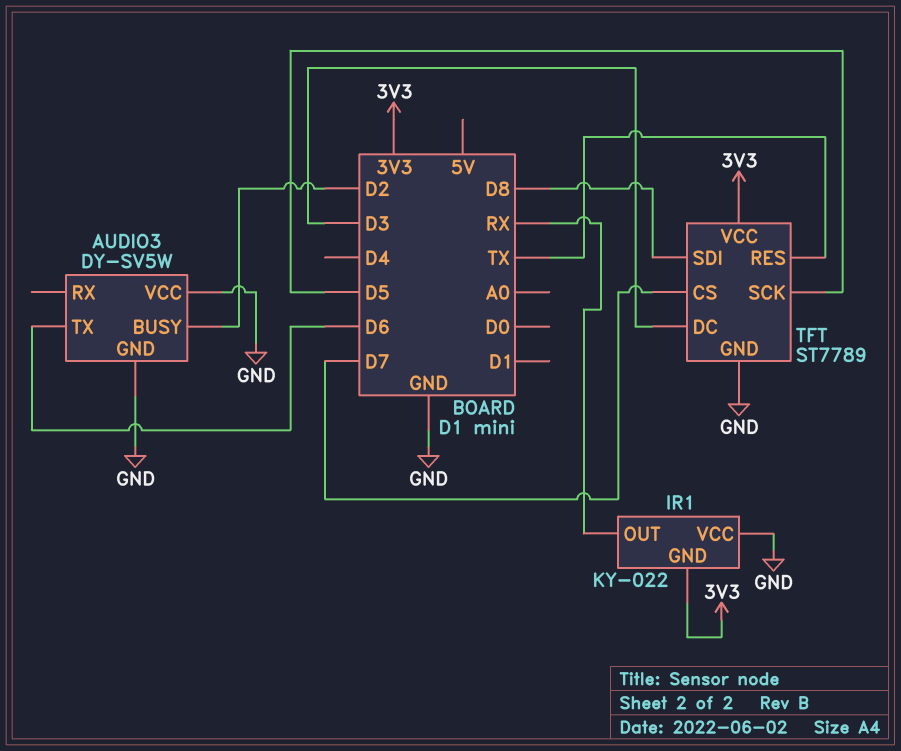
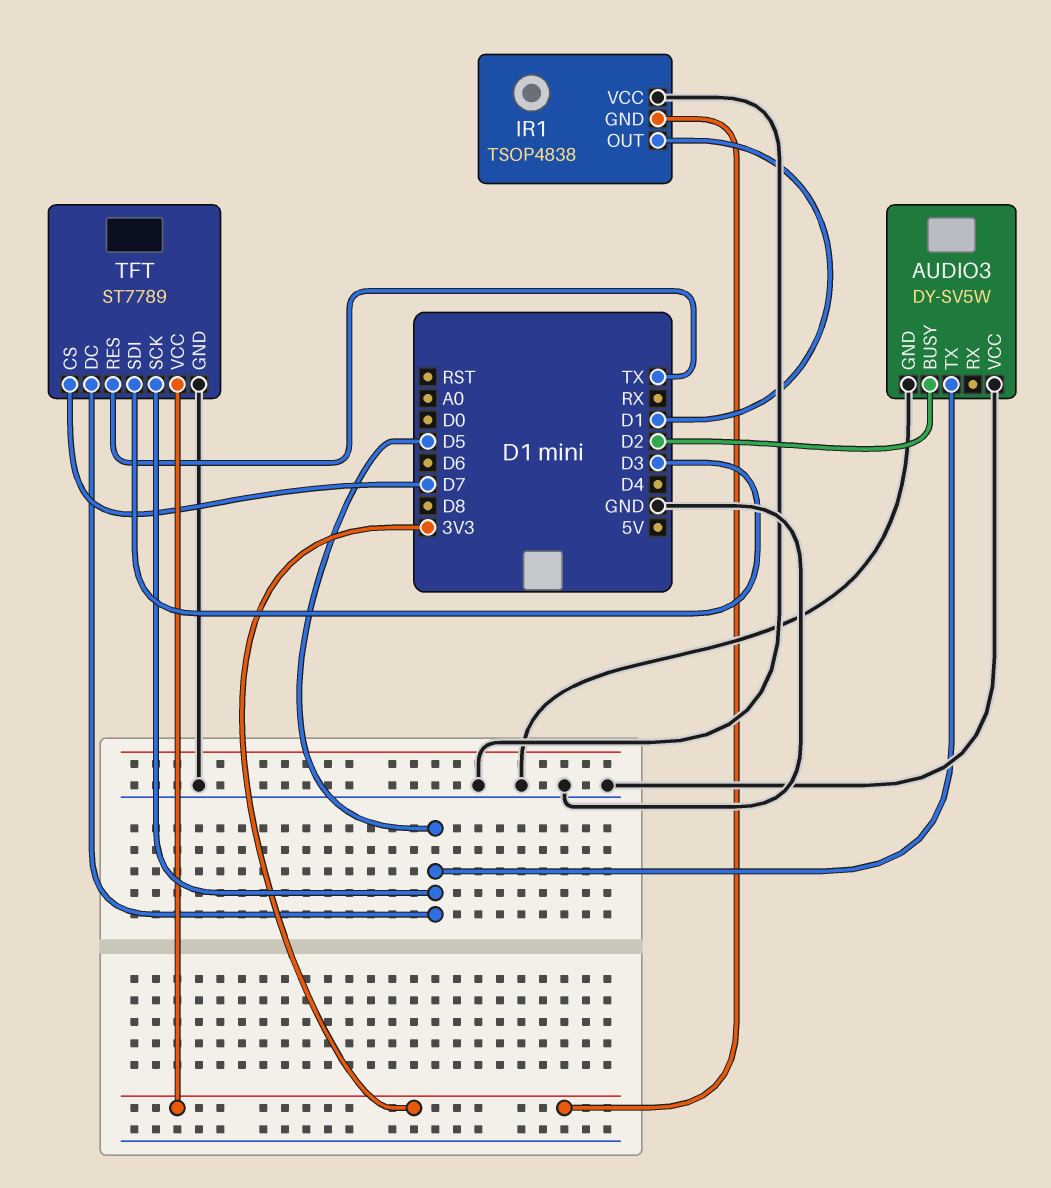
AUDIO3 pin TX: D6 -> D5
IR1: KY-022 -> TSOP4838
IR1 pin OUT: RX -> D1
TFT pin DC: D3 -> D5
TFT pin SDI: D8 -> D3

